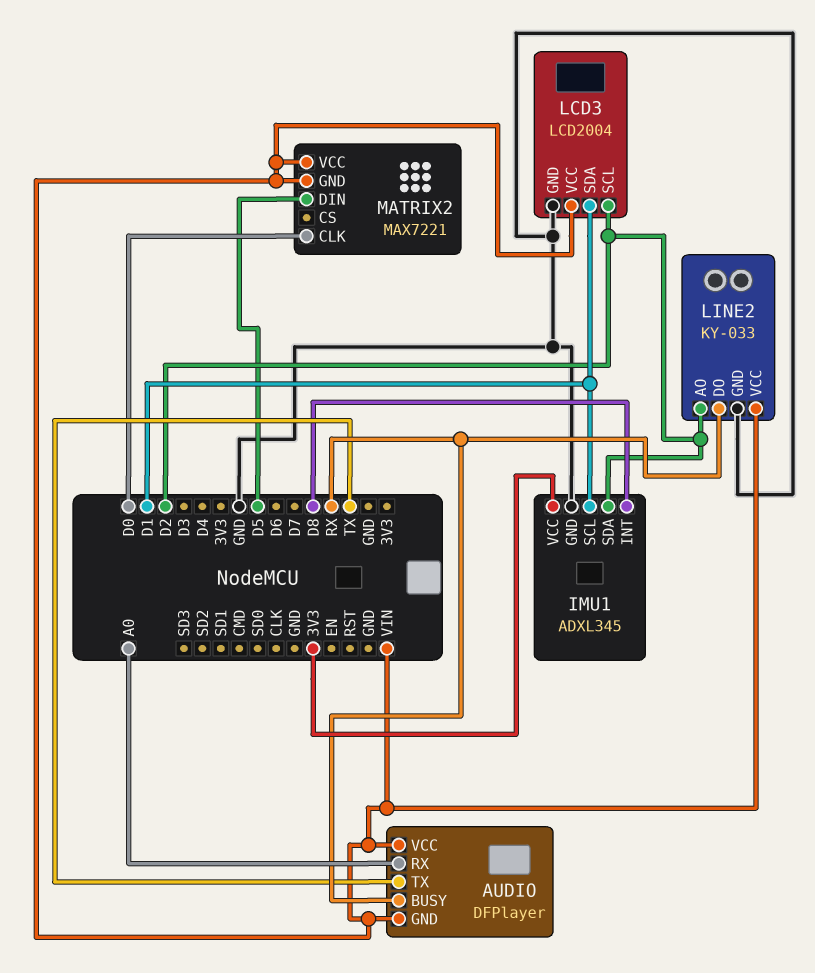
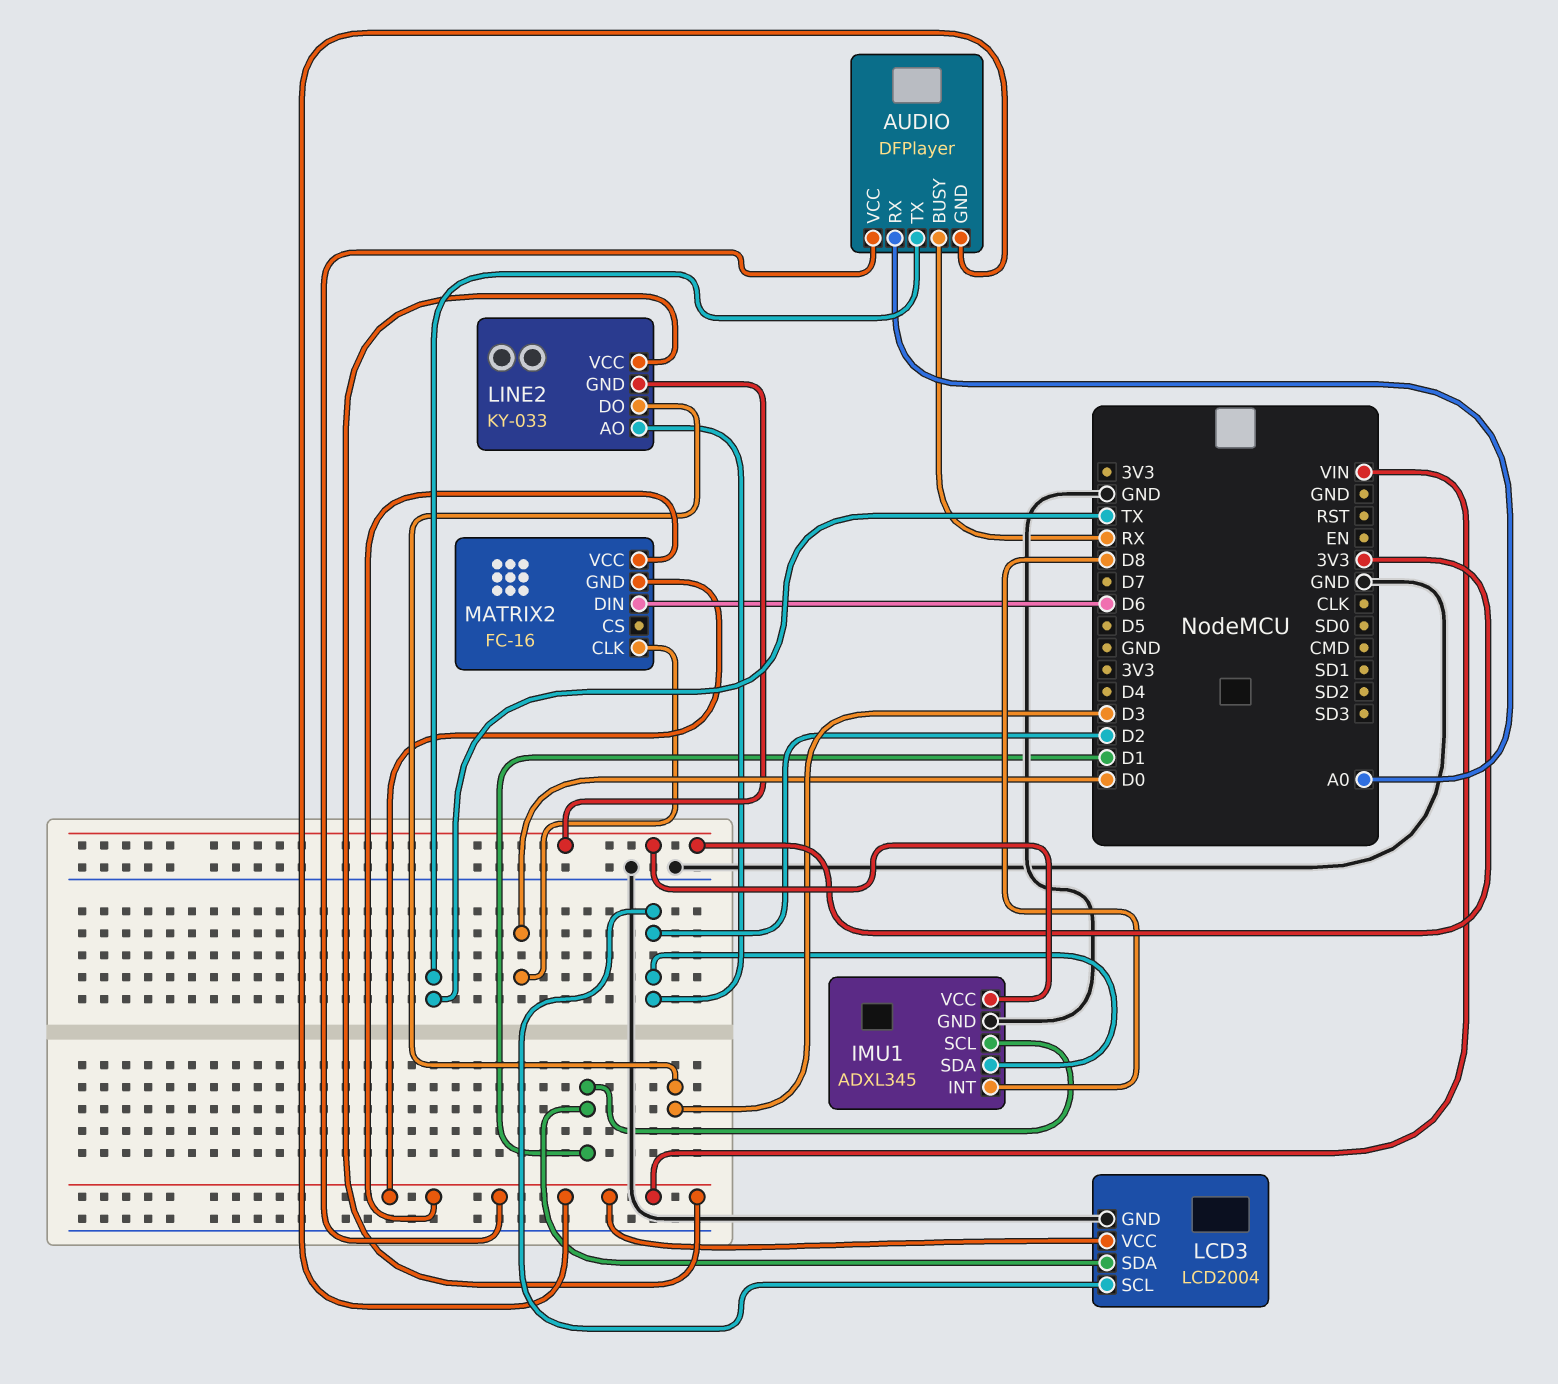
LINE2 pin DO: RX -> D3
LINE2 pin GND: GND -> 3V3
MATRIX2: MAX7221 -> FC-16
MATRIX2 pin DIN: D5 -> D6

